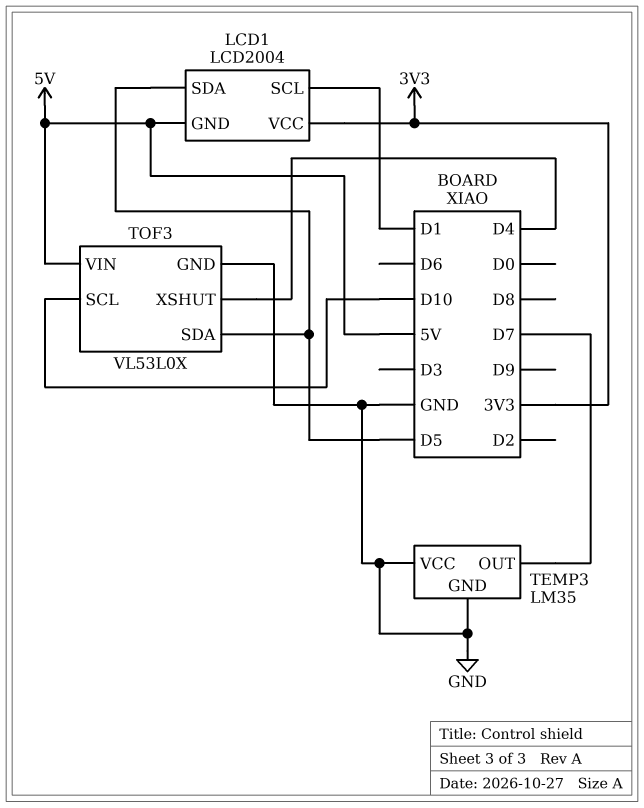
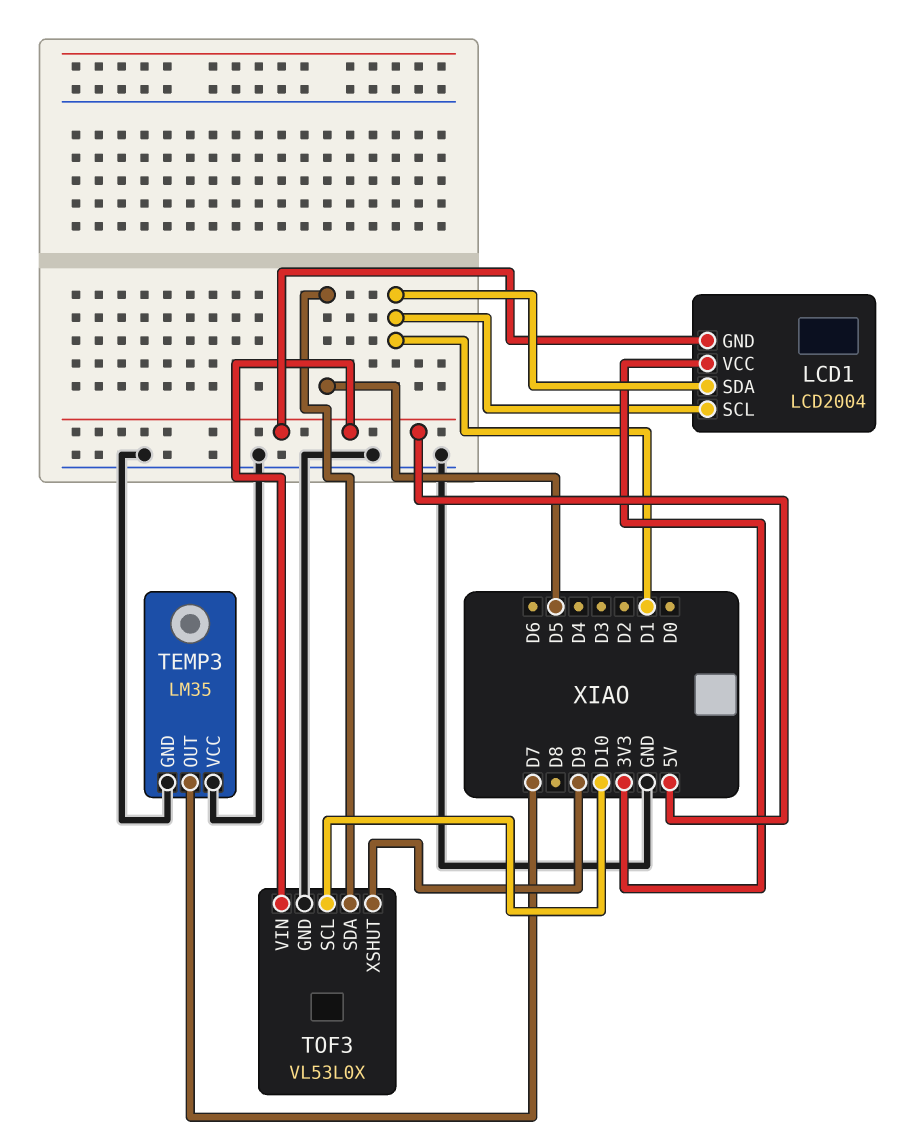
LCD1 pin SDA: D5 -> D1
TOF3 pin XSHUT: D4 -> D9

